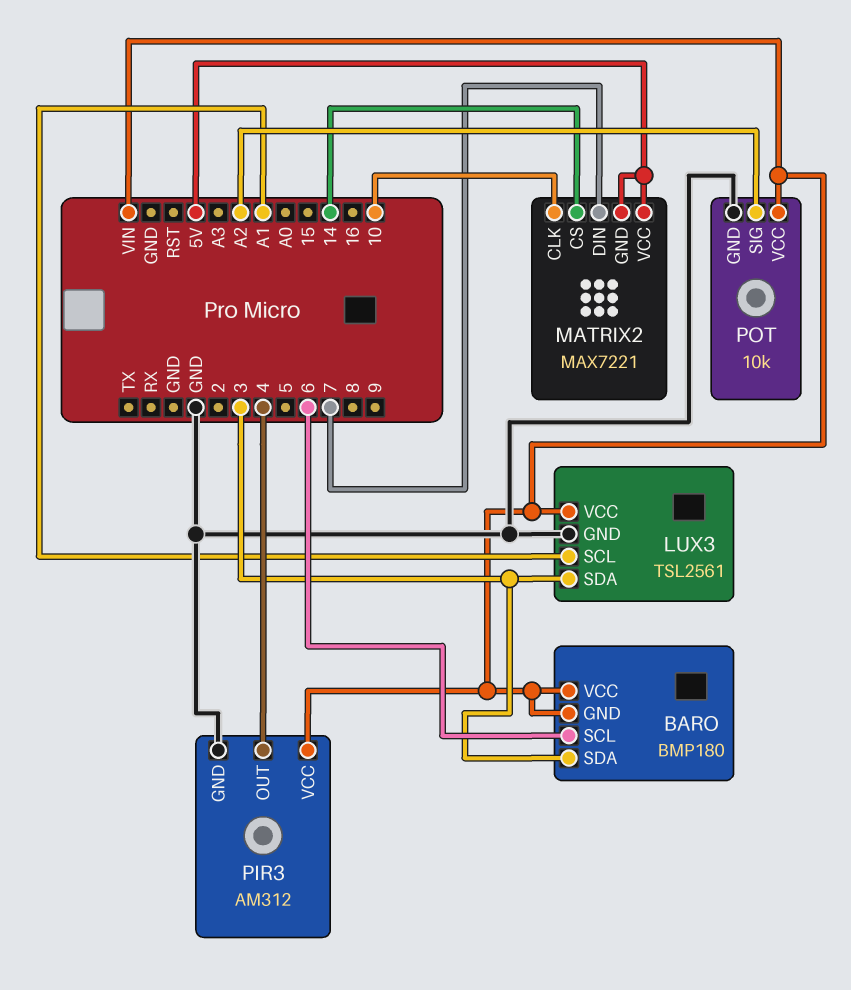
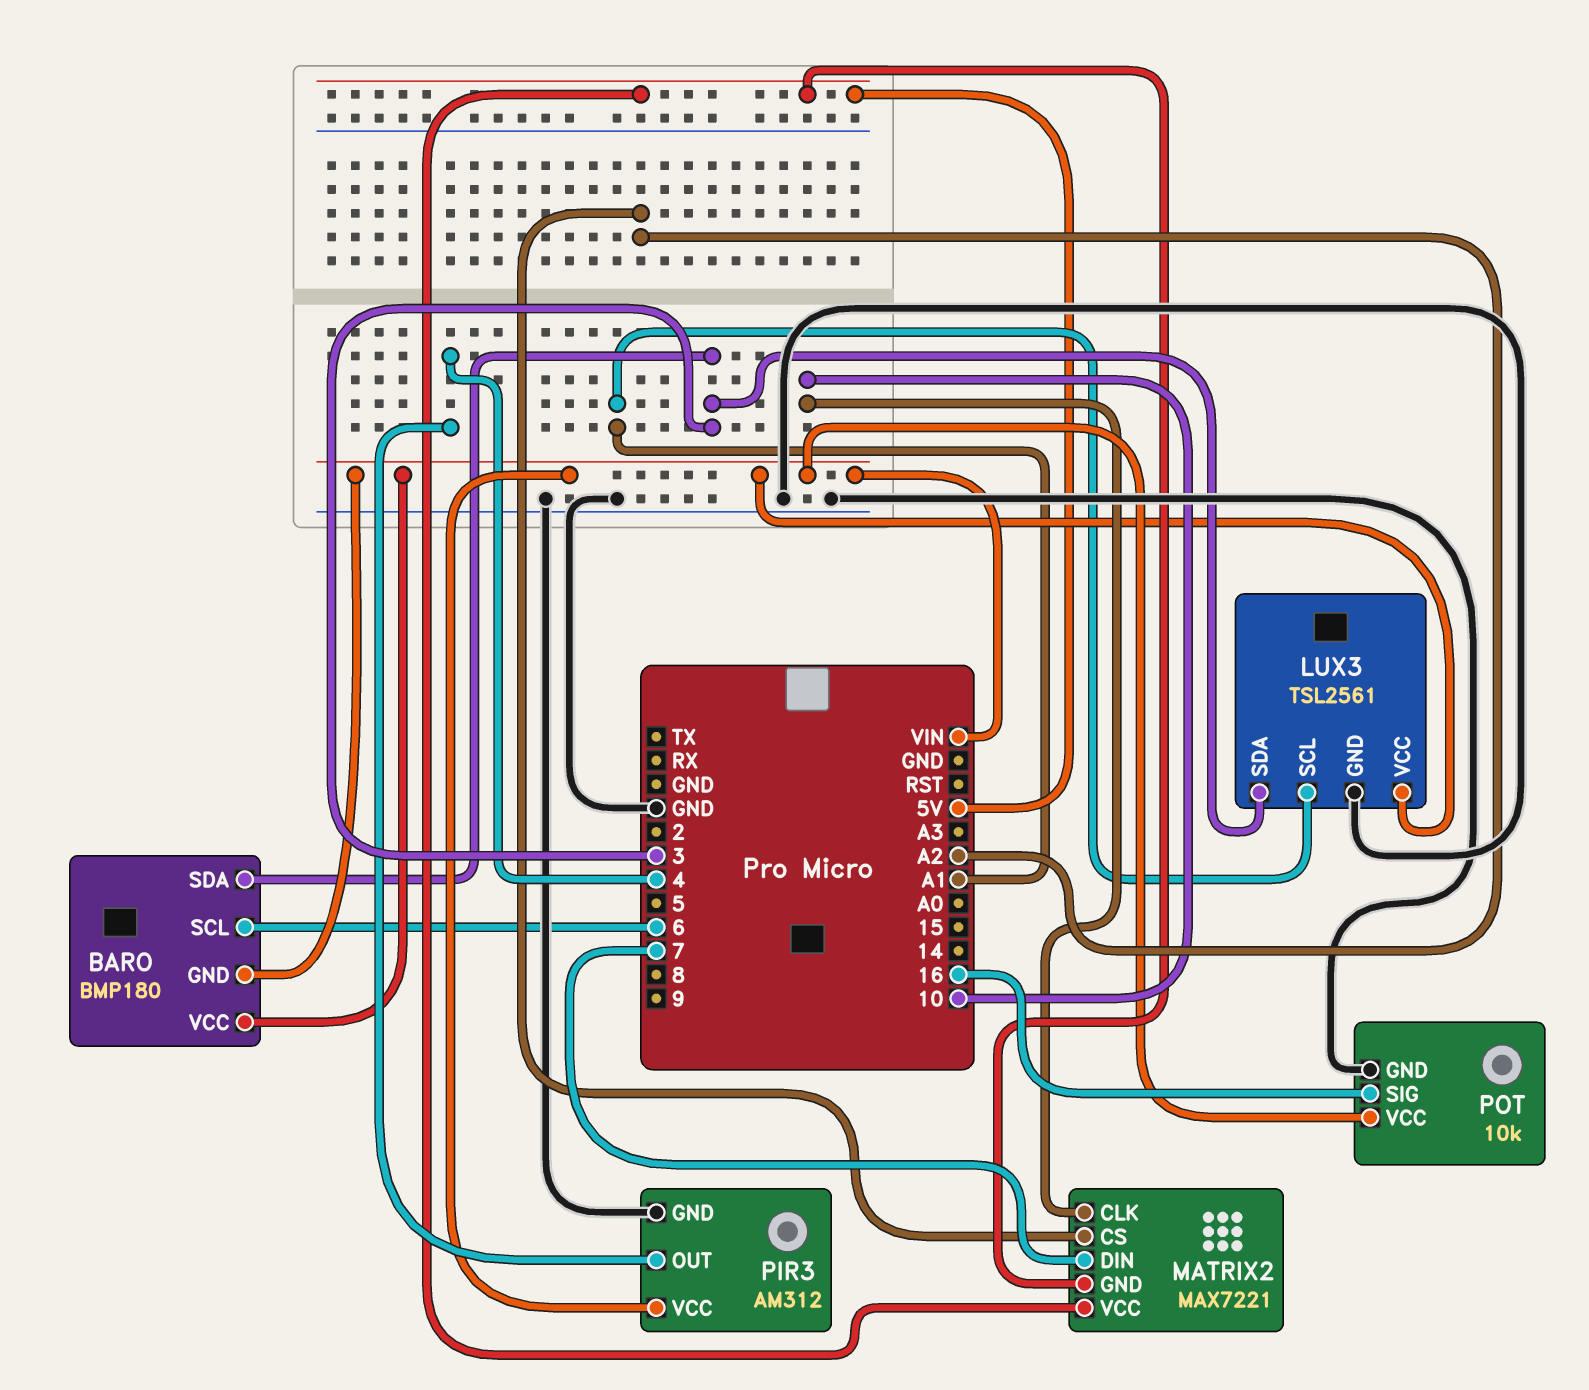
MATRIX2 pin CS: 14 -> A2
POT pin SIG: A2 -> 16

